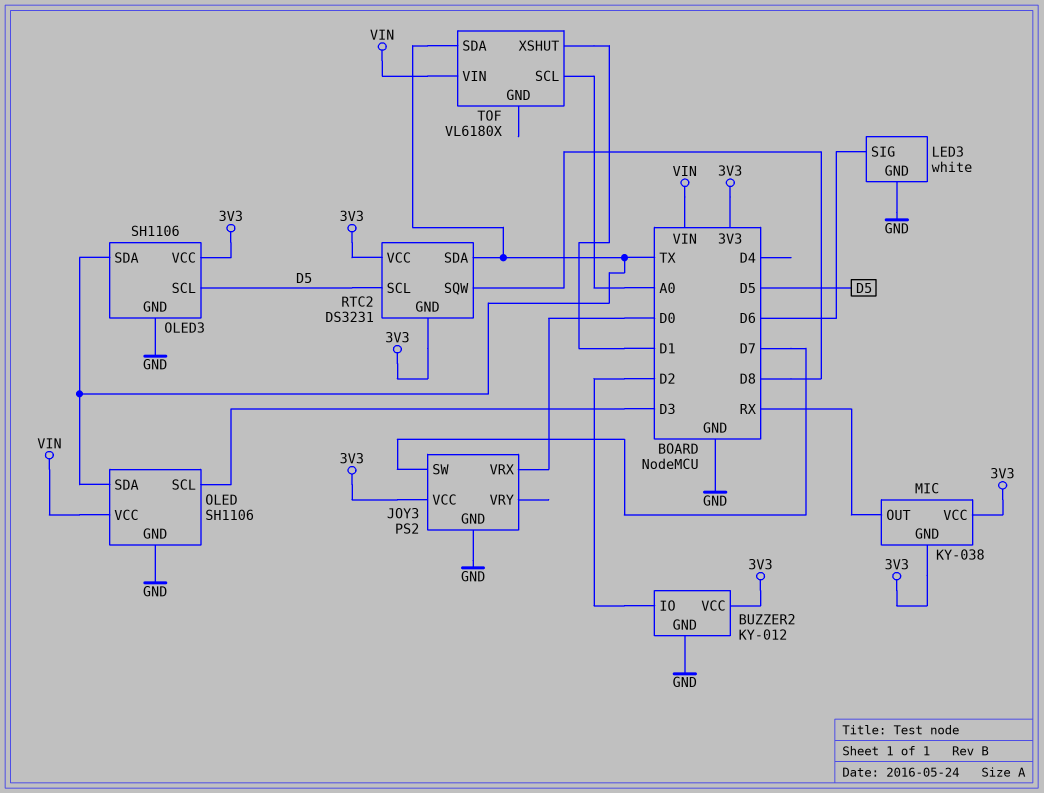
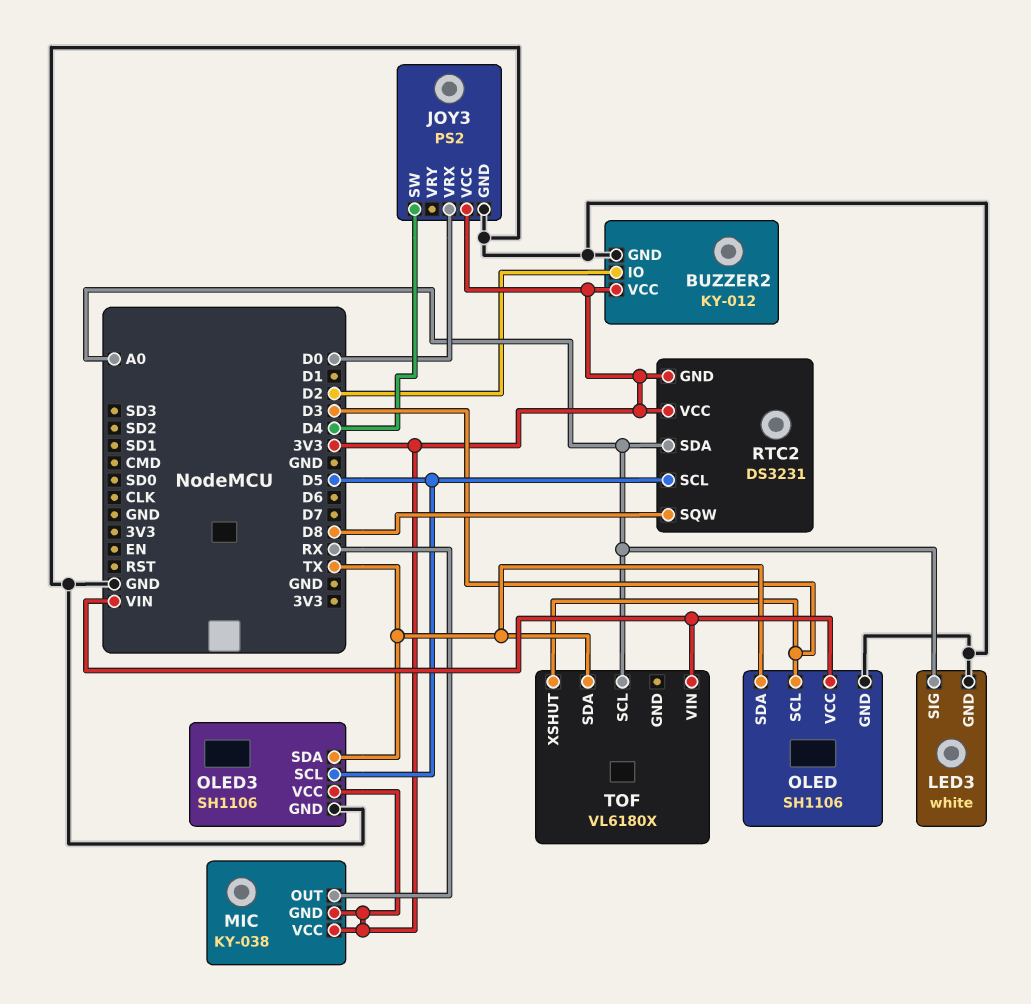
JOY3 pin SW: D7 -> D4
LED3 pin SIG: D6 -> A0
RTC2 pin SDA: TX -> A0
TOF pin XSHUT: D1 -> D3

